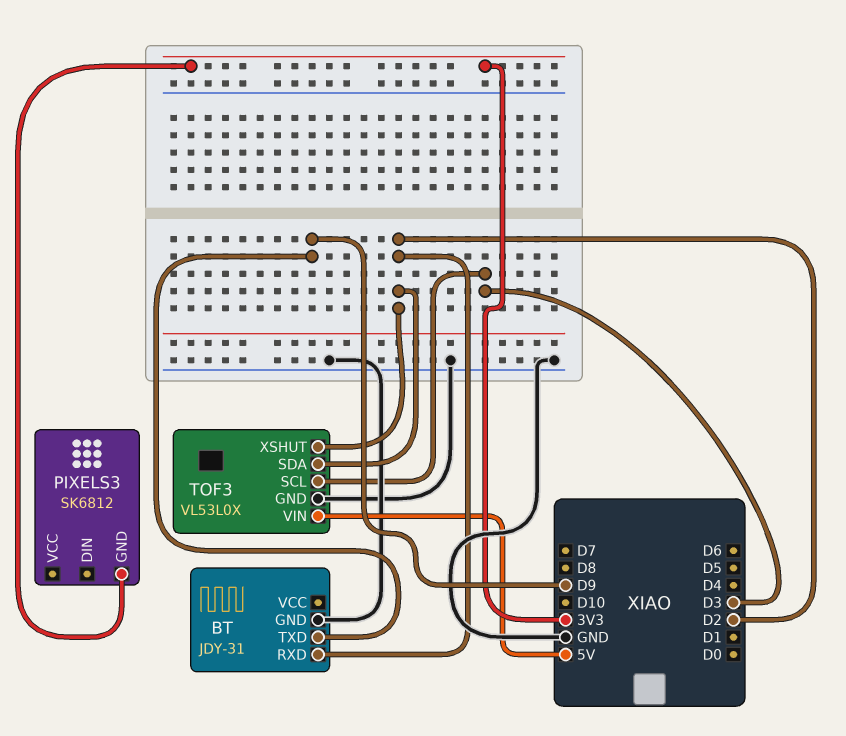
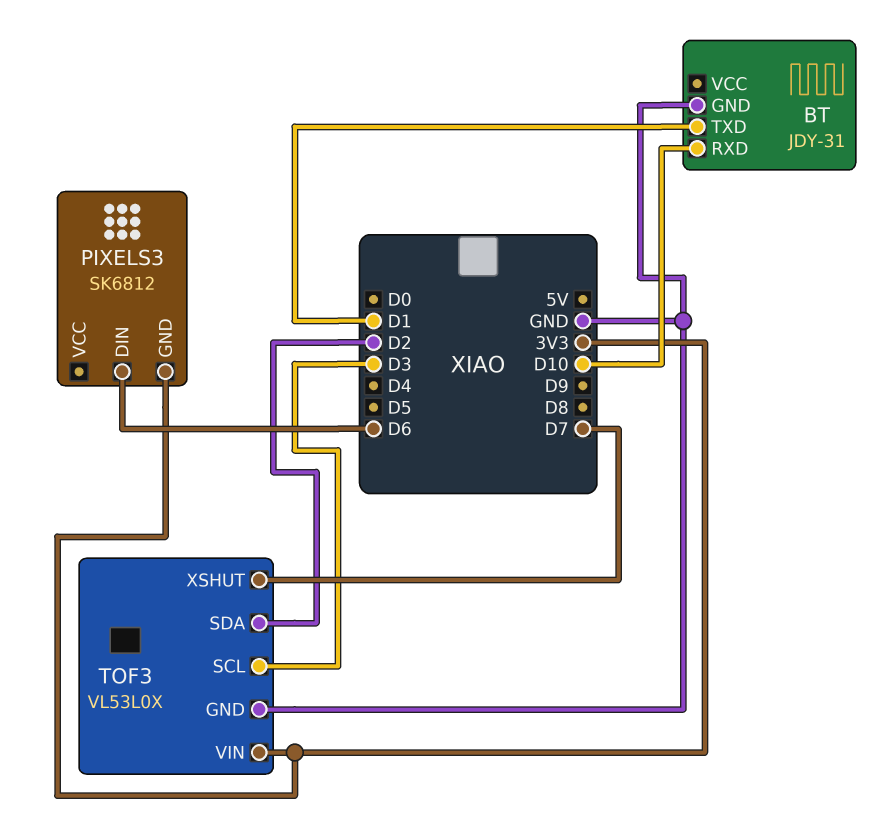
BT pin RXD: D2 -> D10
BT pin TXD: D9 -> D1
PIXELS3 pin DIN: none -> D6
TOF3 pin VIN: 5V -> 3V3
TOF3 pin XSHUT: D2 -> D7

